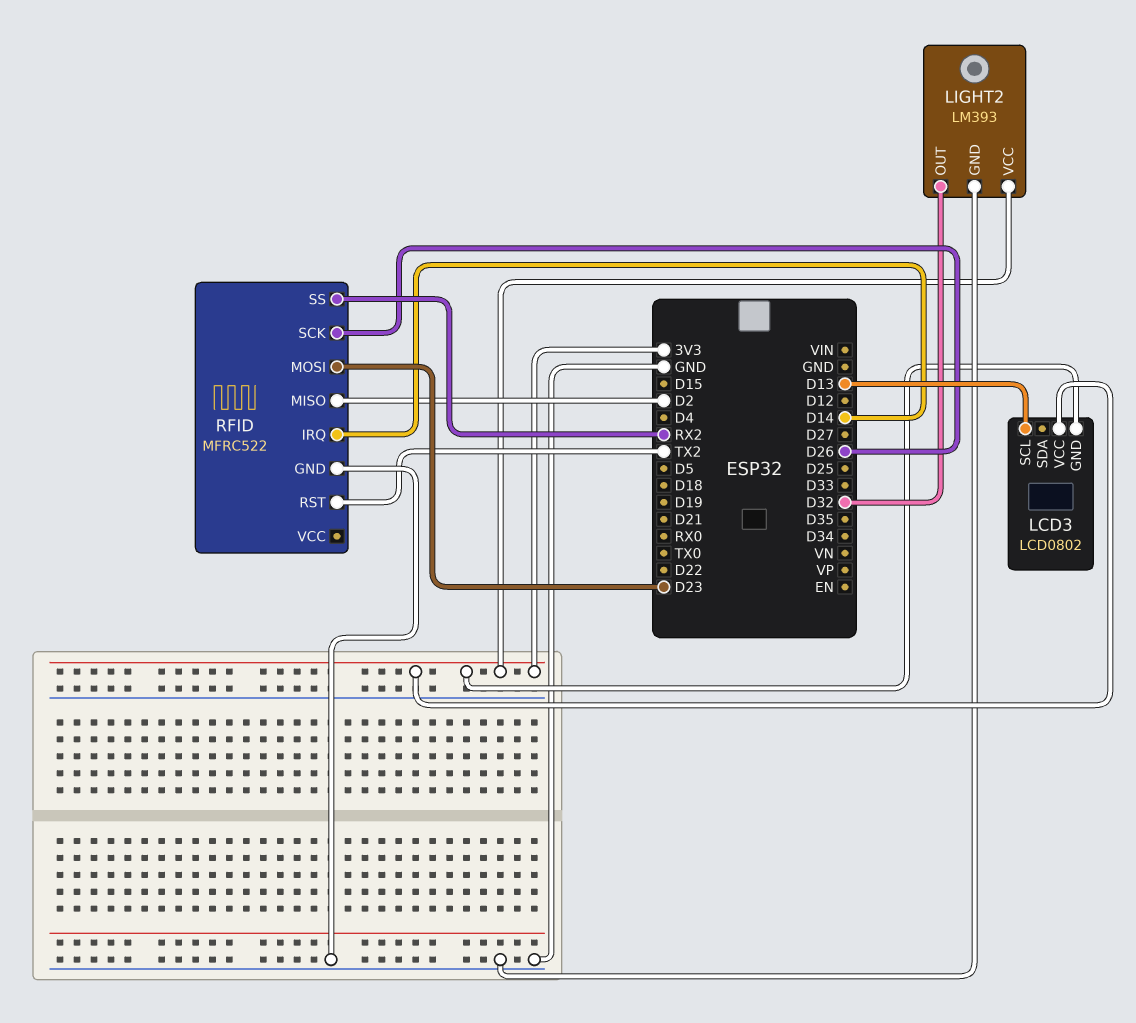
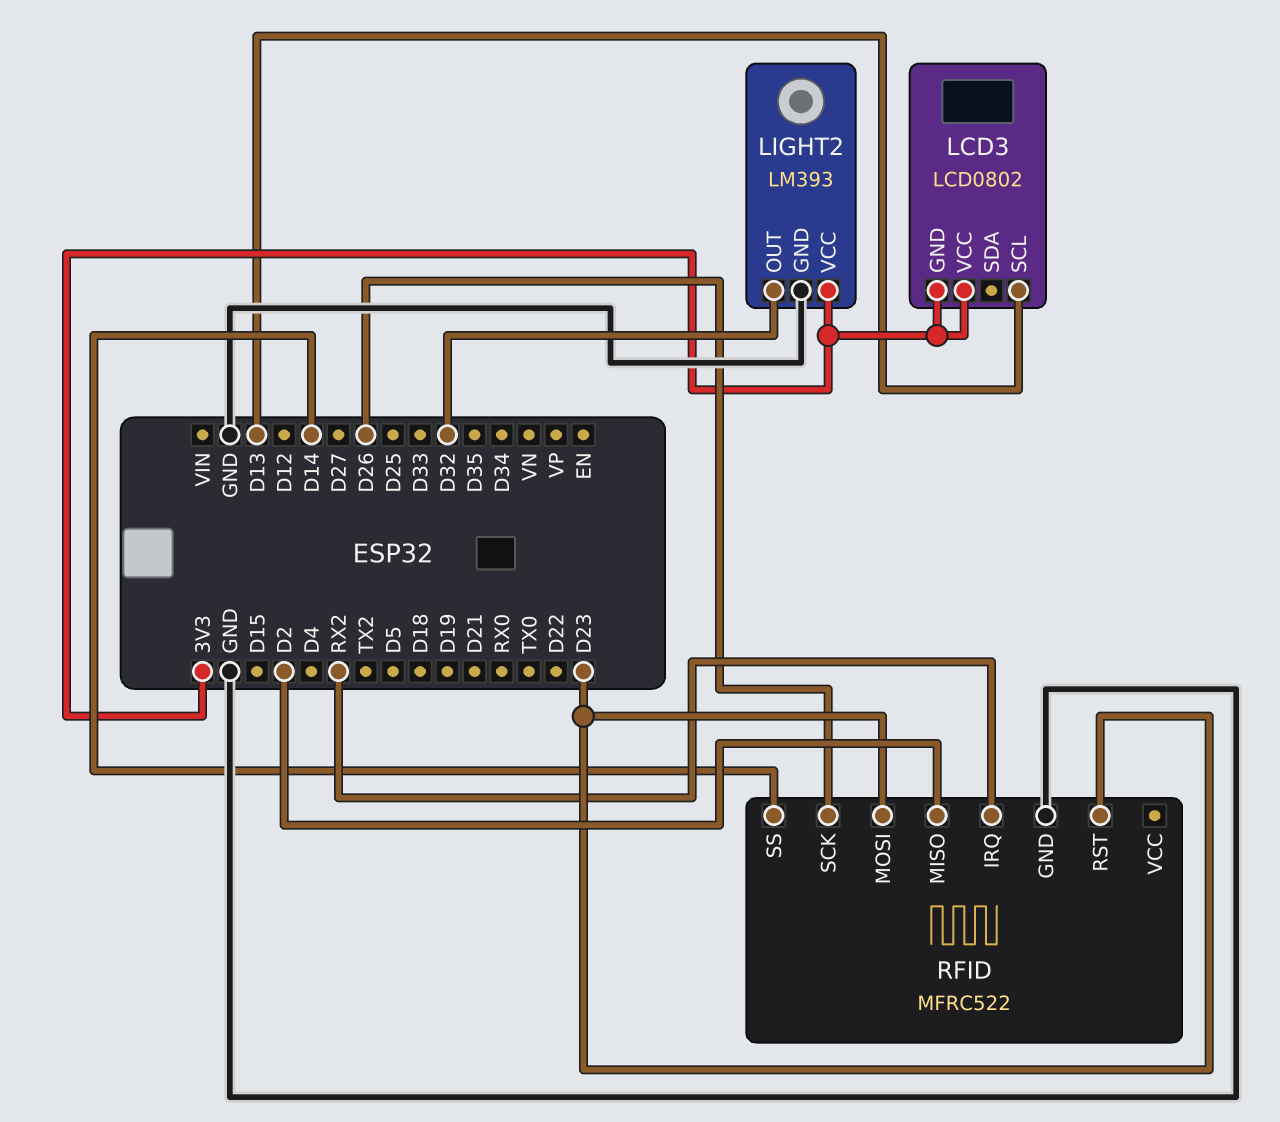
RFID pin IRQ: D14 -> RX2
RFID pin RST: TX2 -> D23
RFID pin SS: RX2 -> D14

